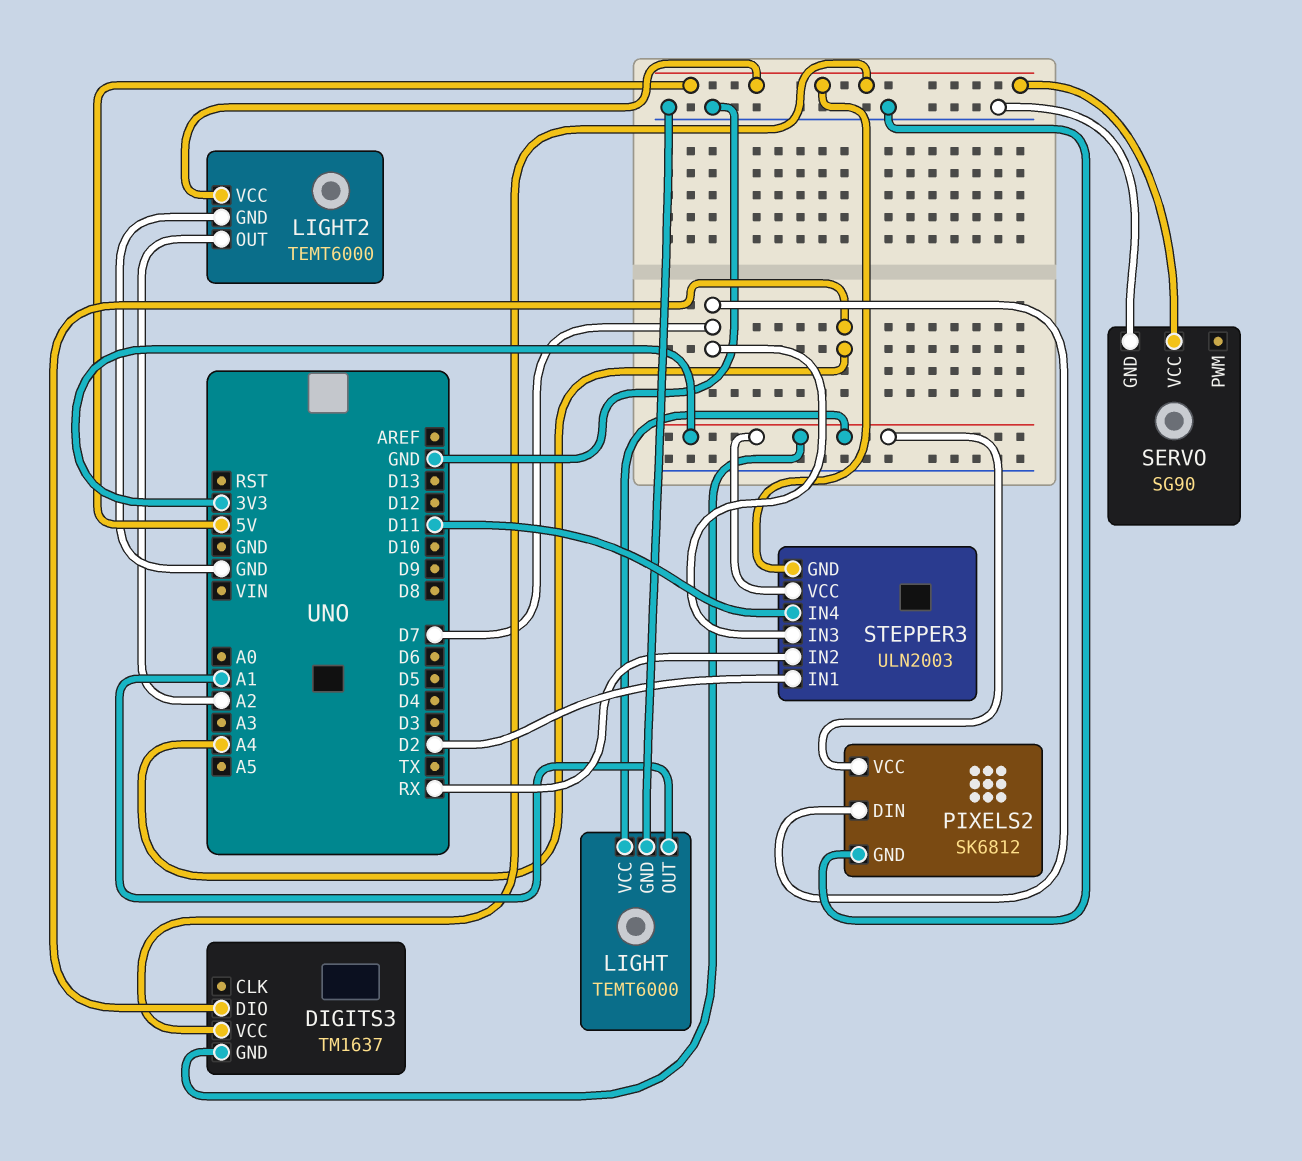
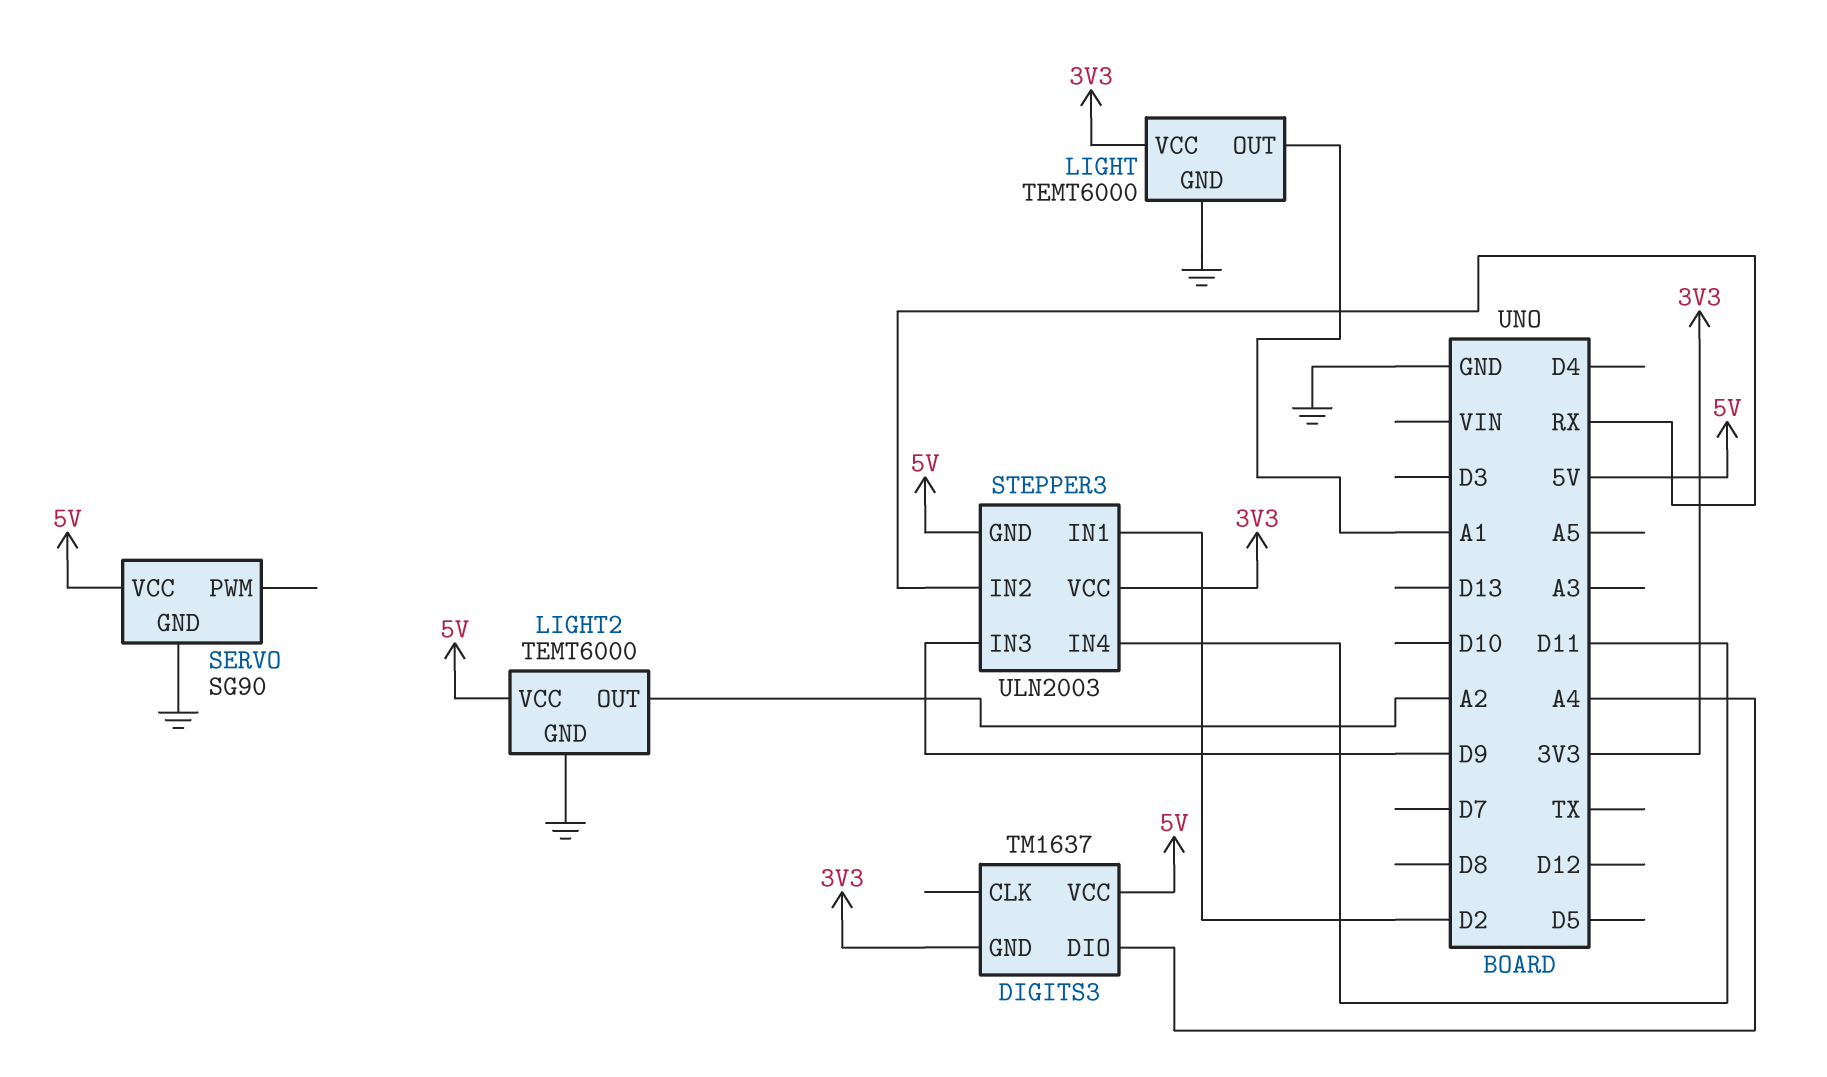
PIXELS2: SK6812 -> none
PIXELS2 pin DIN: D7 -> none
PIXELS2 pin GND: GND -> none
PIXELS2 pin VCC: 3V3 -> none
STEPPER3 pin IN3: D7 -> D9

